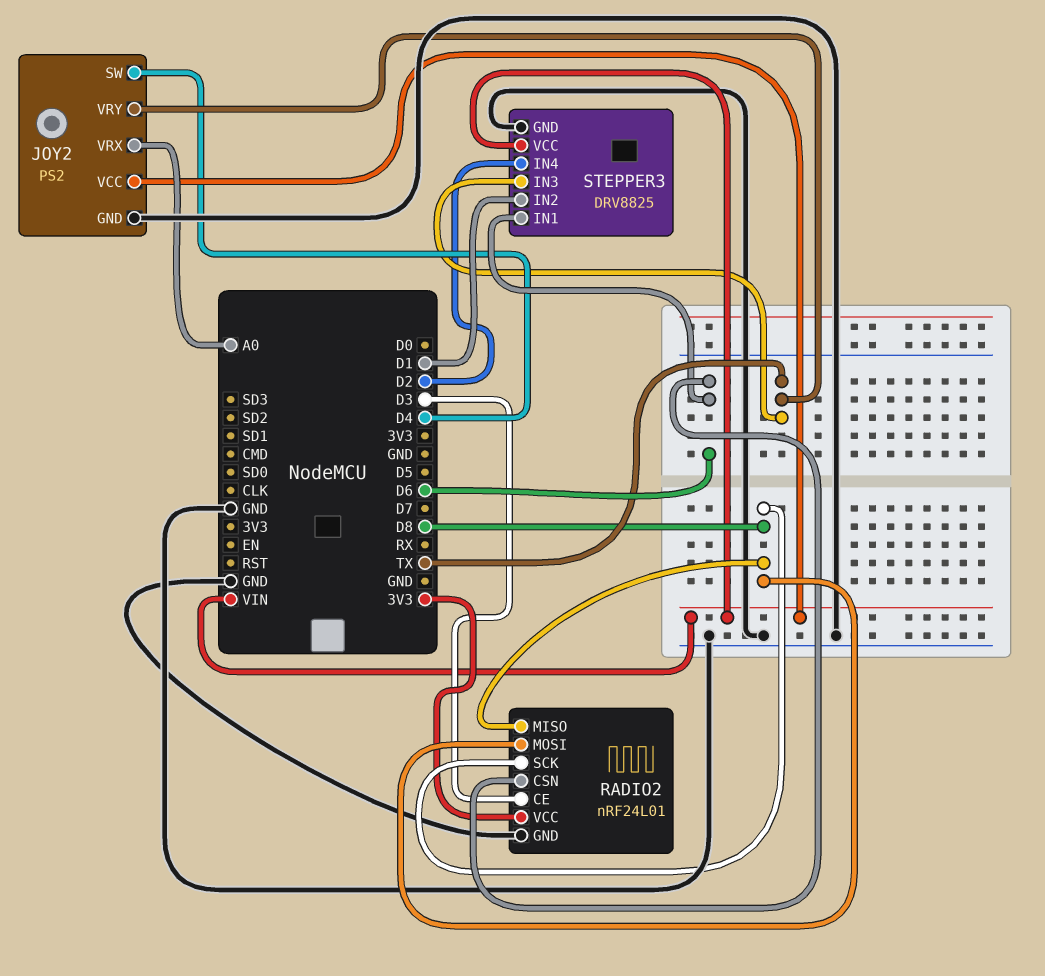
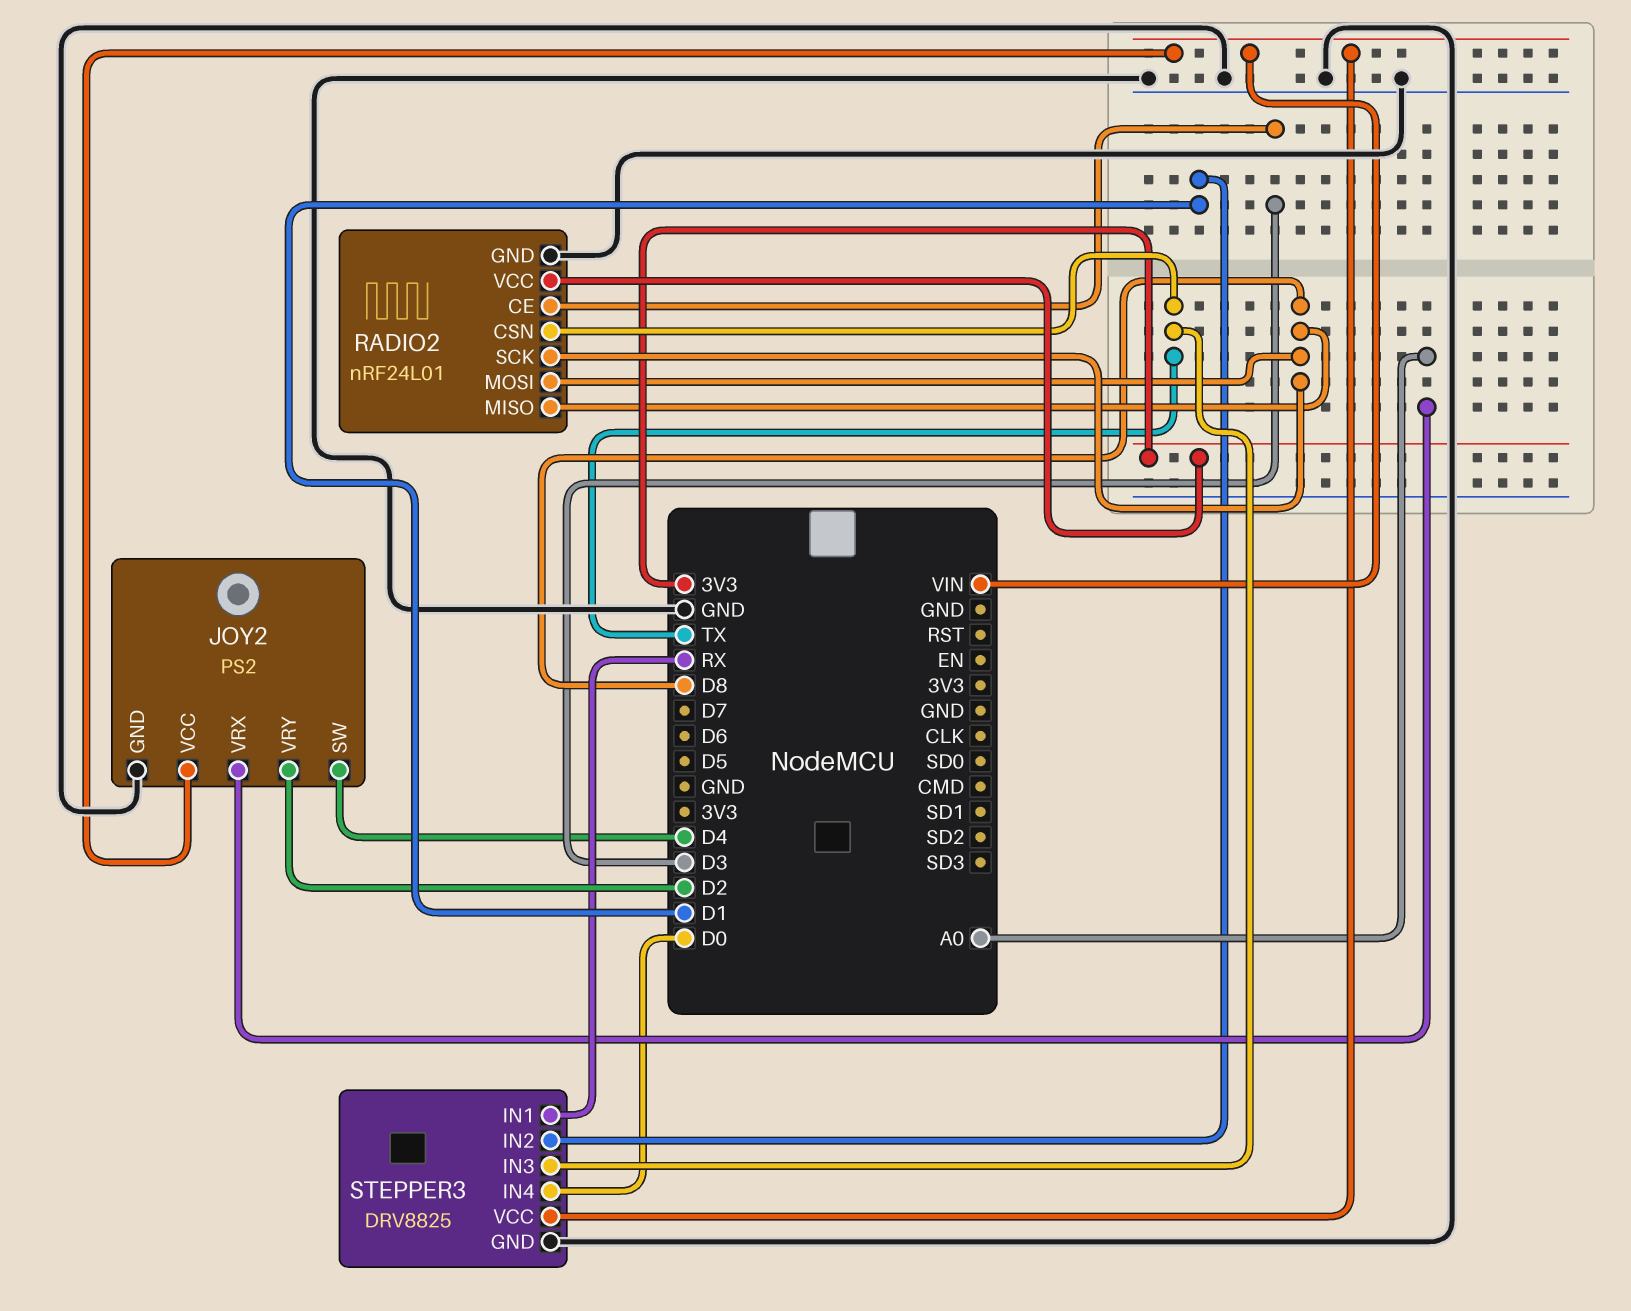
JOY2 pin VRY: TX -> D2
RADIO2 pin CSN: D6 -> TX
STEPPER3 pin IN1: D6 -> RX
STEPPER3 pin IN4: D2 -> D0

